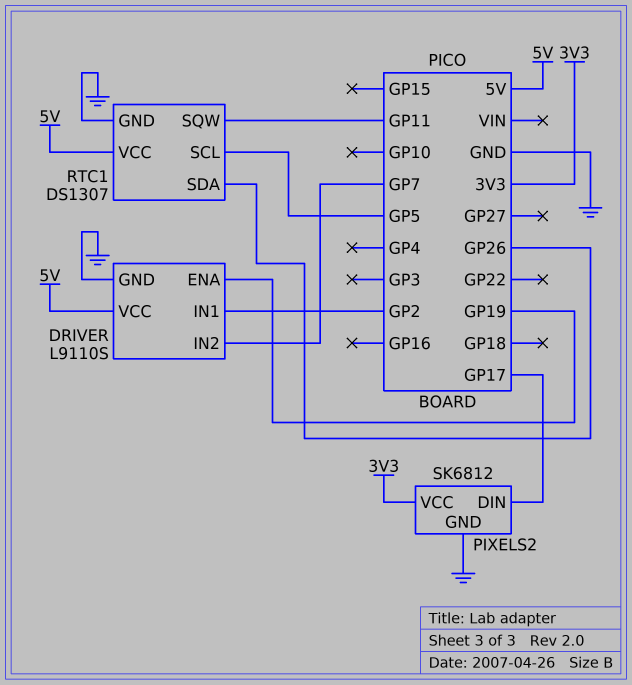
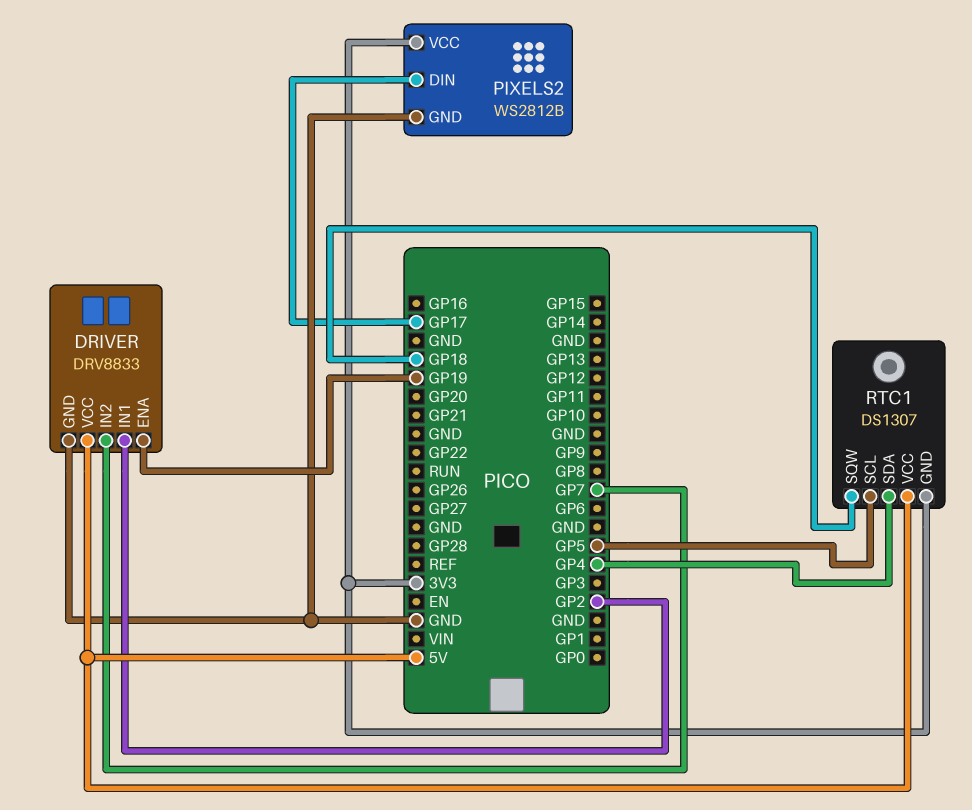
DRIVER: L9110S -> DRV8833
PIXELS2: SK6812 -> WS2812B
RTC1 pin GND: GND -> 3V3
RTC1 pin SDA: GP26 -> GP4
RTC1 pin SQW: GP11 -> GP18

